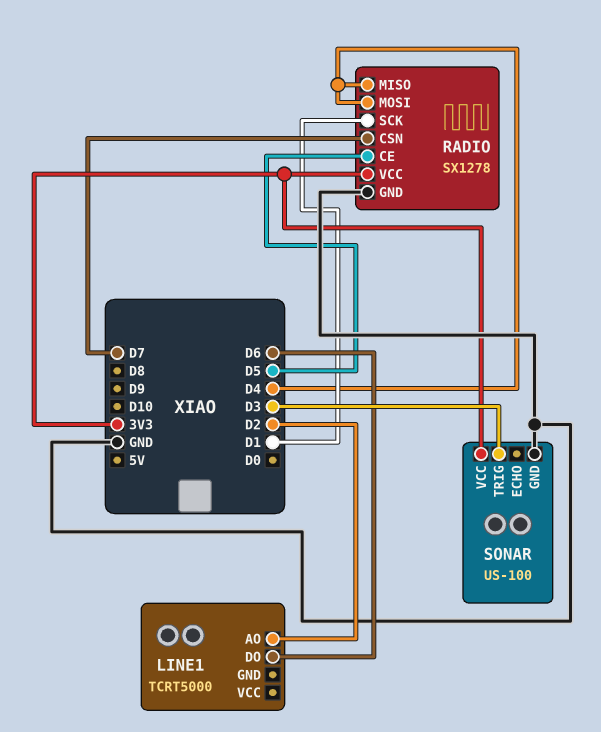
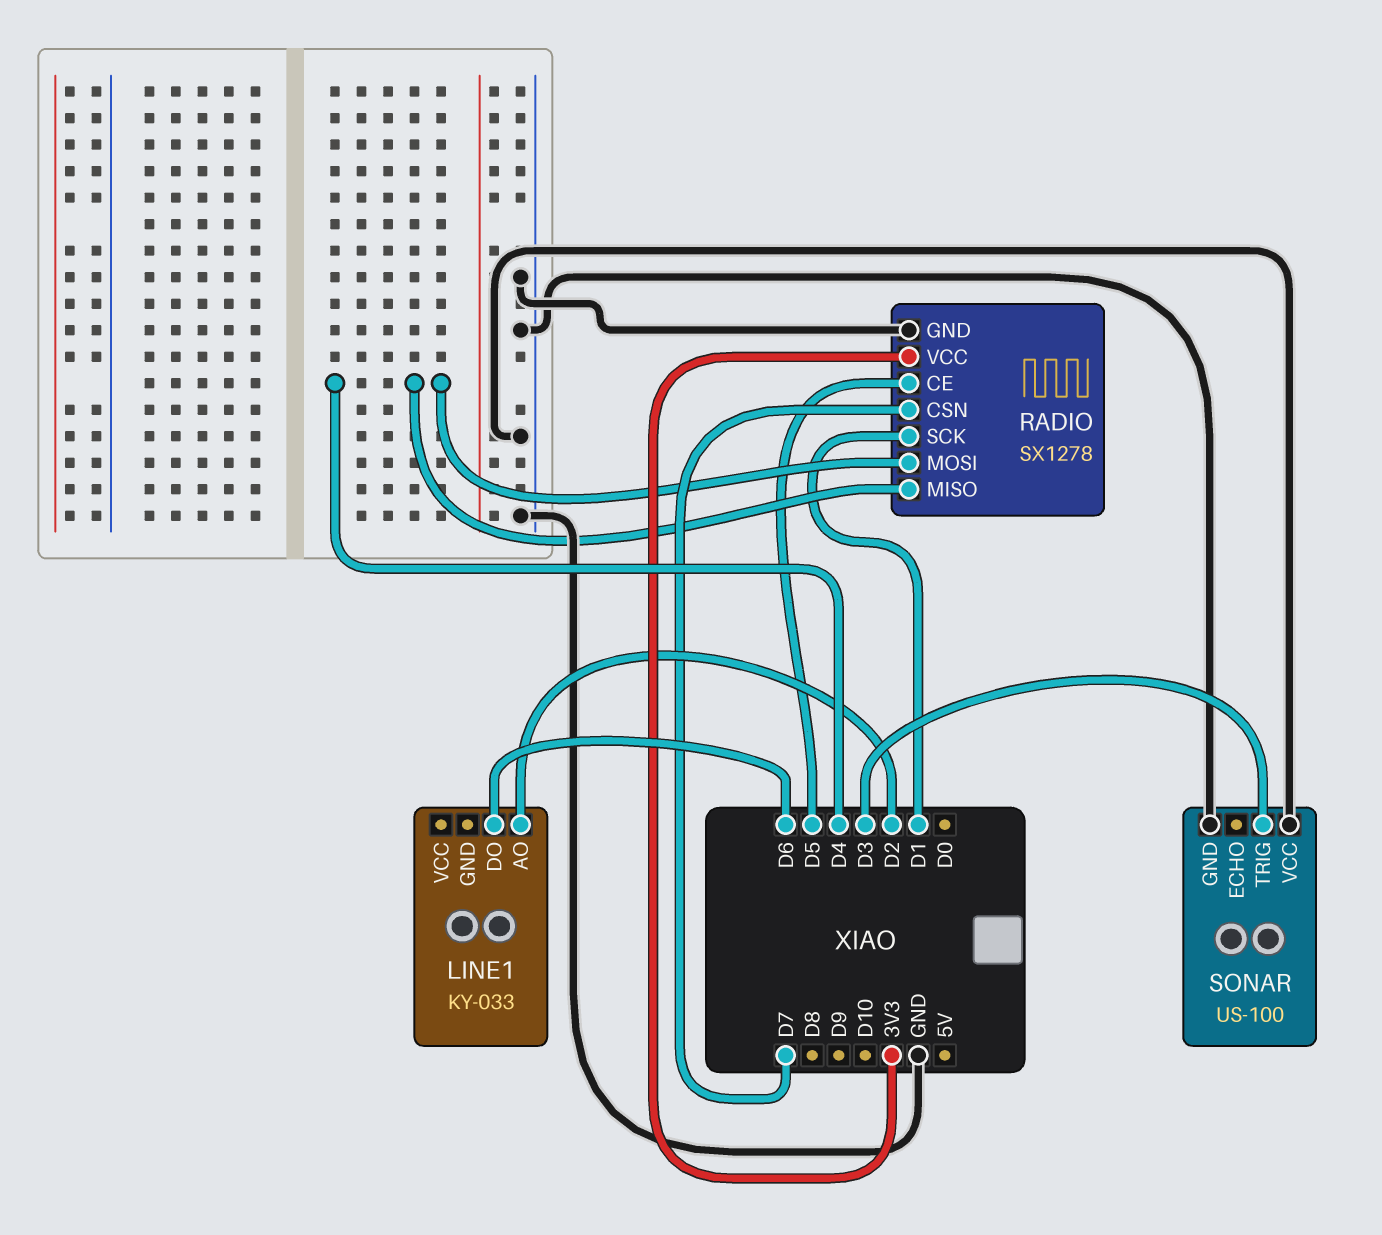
LINE1: TCRT5000 -> KY-033
SONAR pin VCC: 3V3 -> GND

